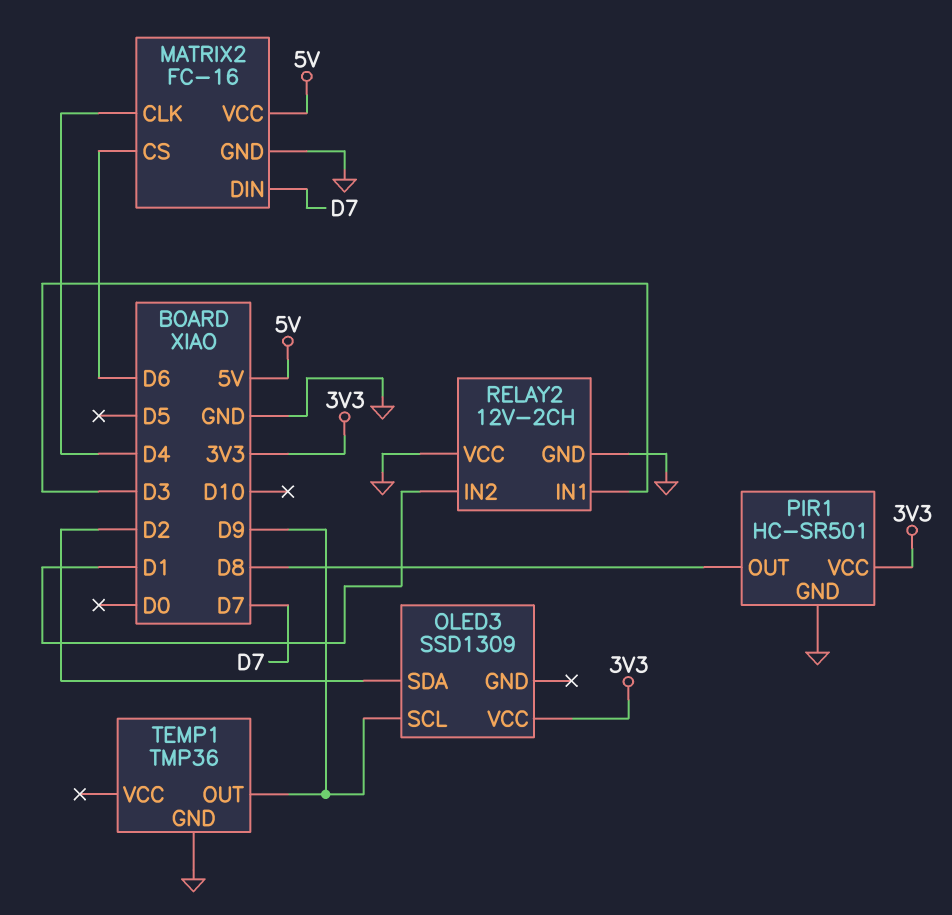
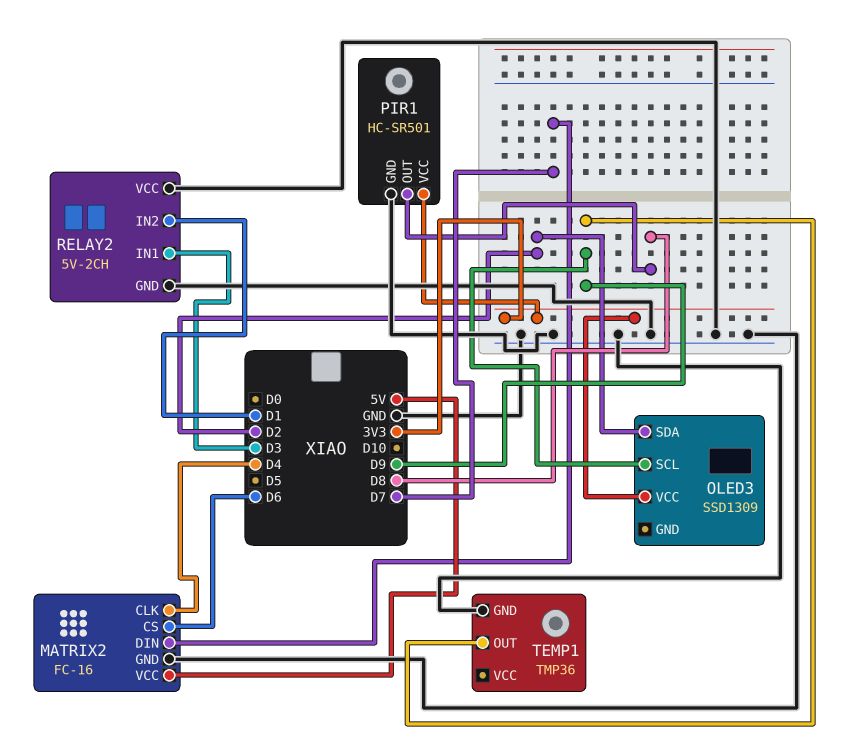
RELAY2: 12V-2CH -> 5V-2CH

